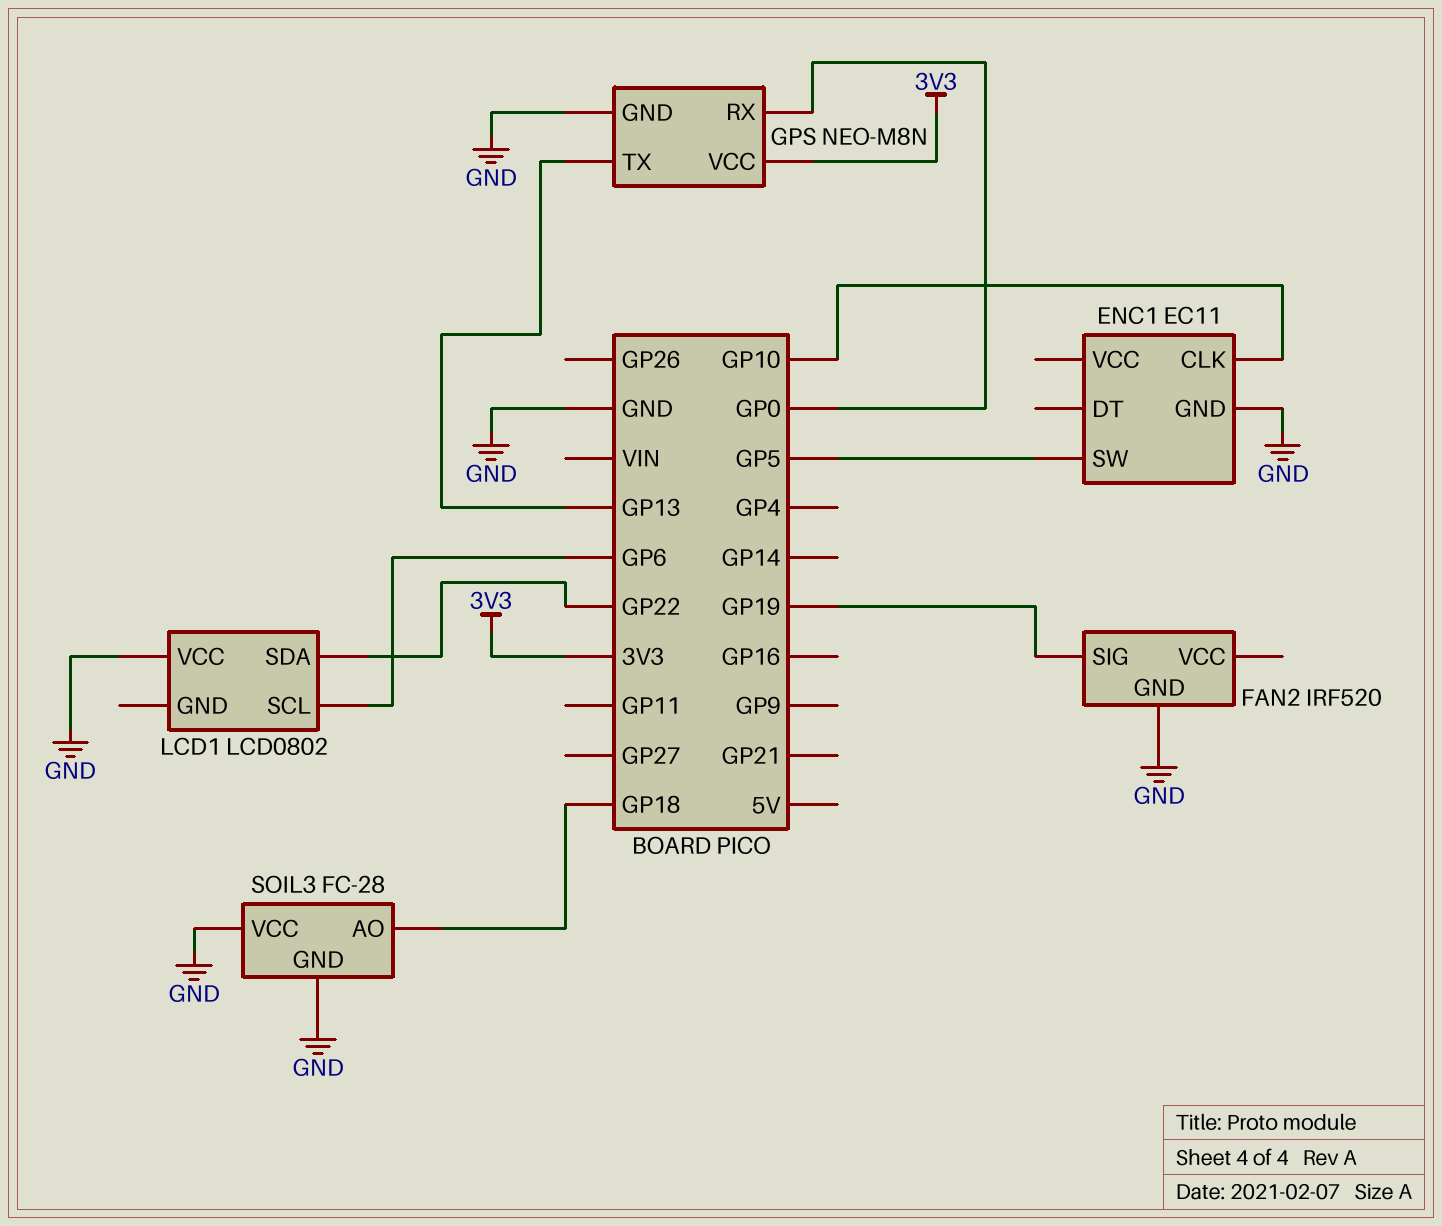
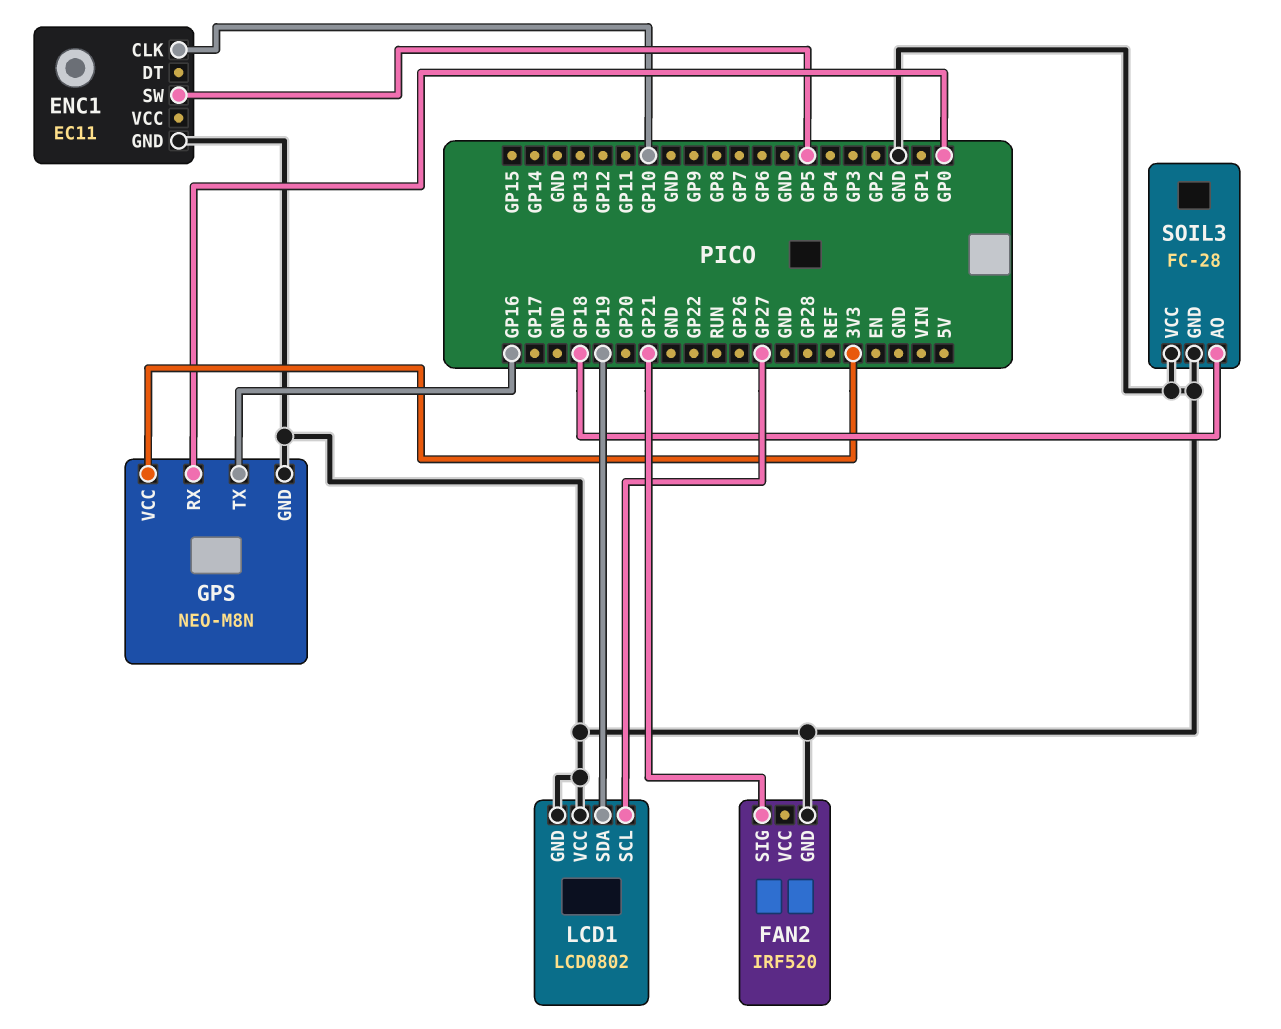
FAN2 pin SIG: GP19 -> GP21
GPS pin TX: GP13 -> GP16
LCD1 pin GND: none -> GND
LCD1 pin SCL: GP6 -> GP27
LCD1 pin SDA: GP22 -> GP19

